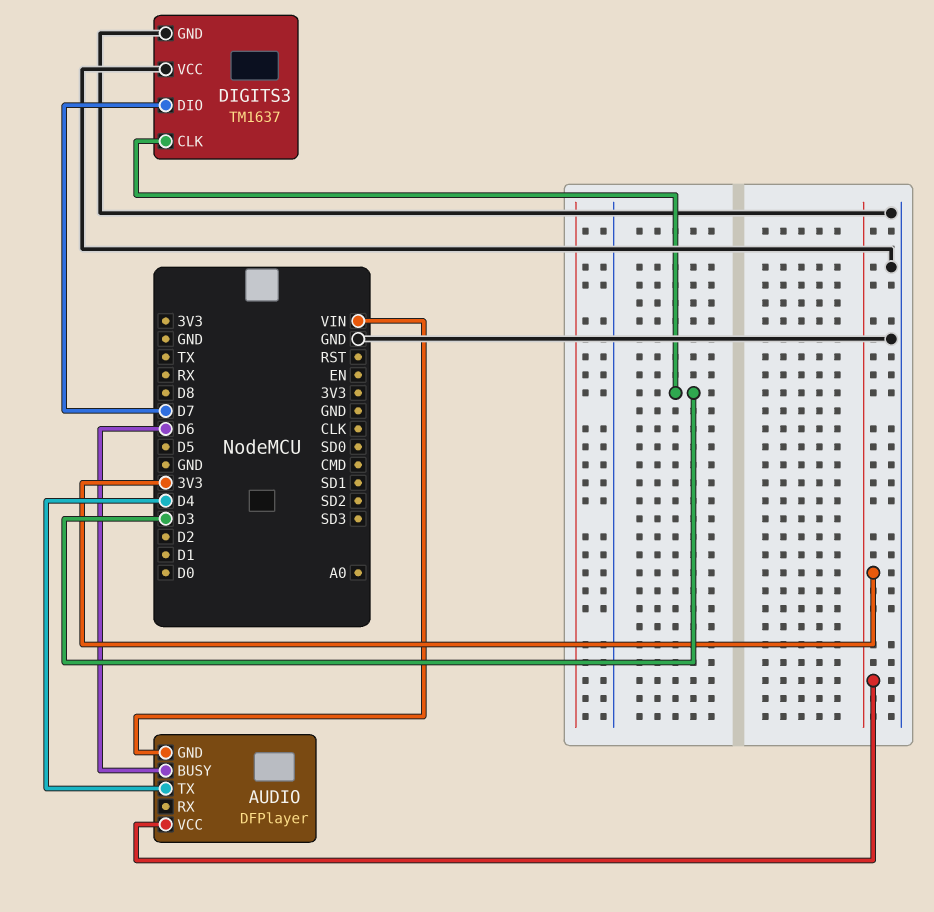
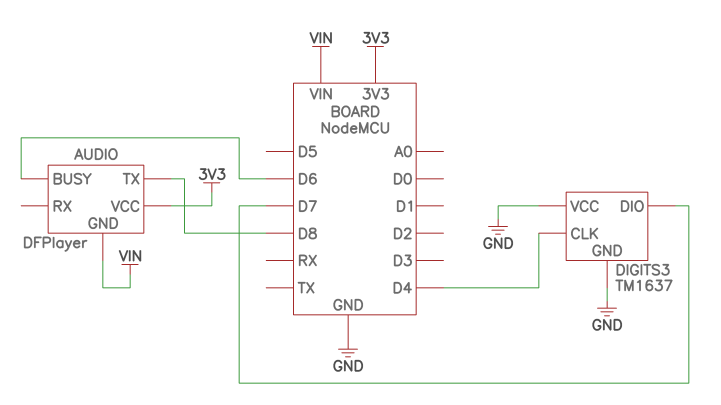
AUDIO pin TX: D4 -> D8
DIGITS3 pin CLK: D3 -> D4

